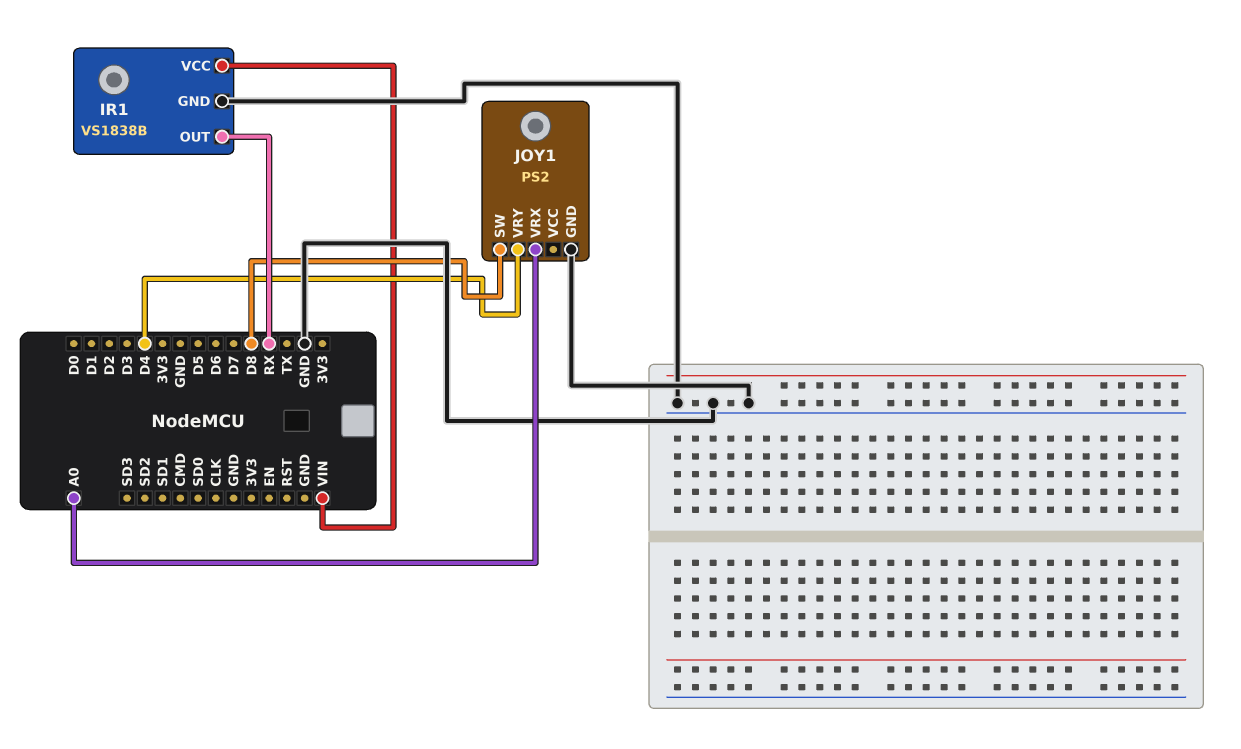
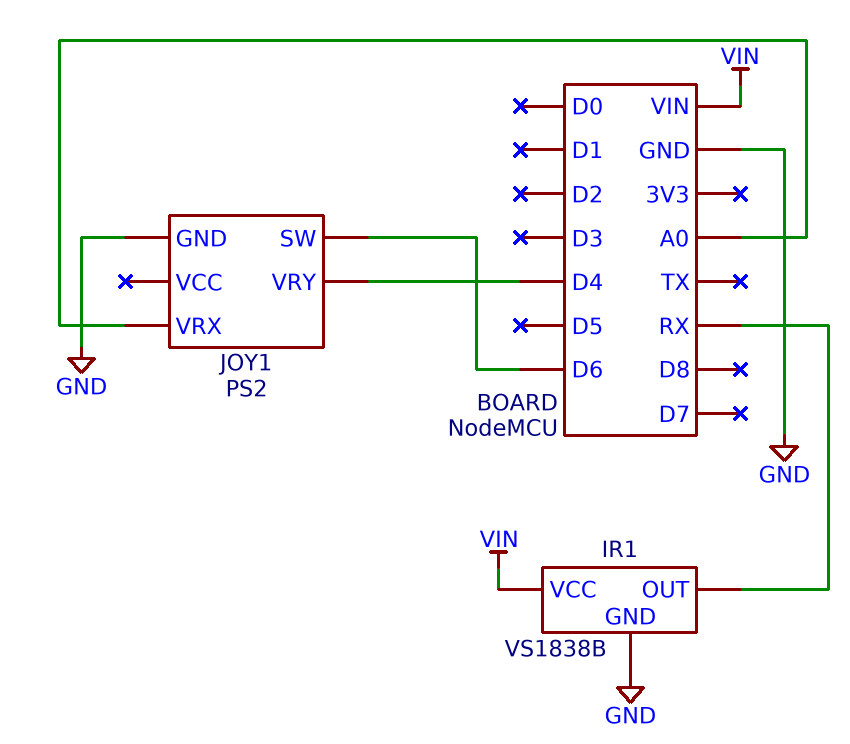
JOY1 pin SW: D8 -> D6

